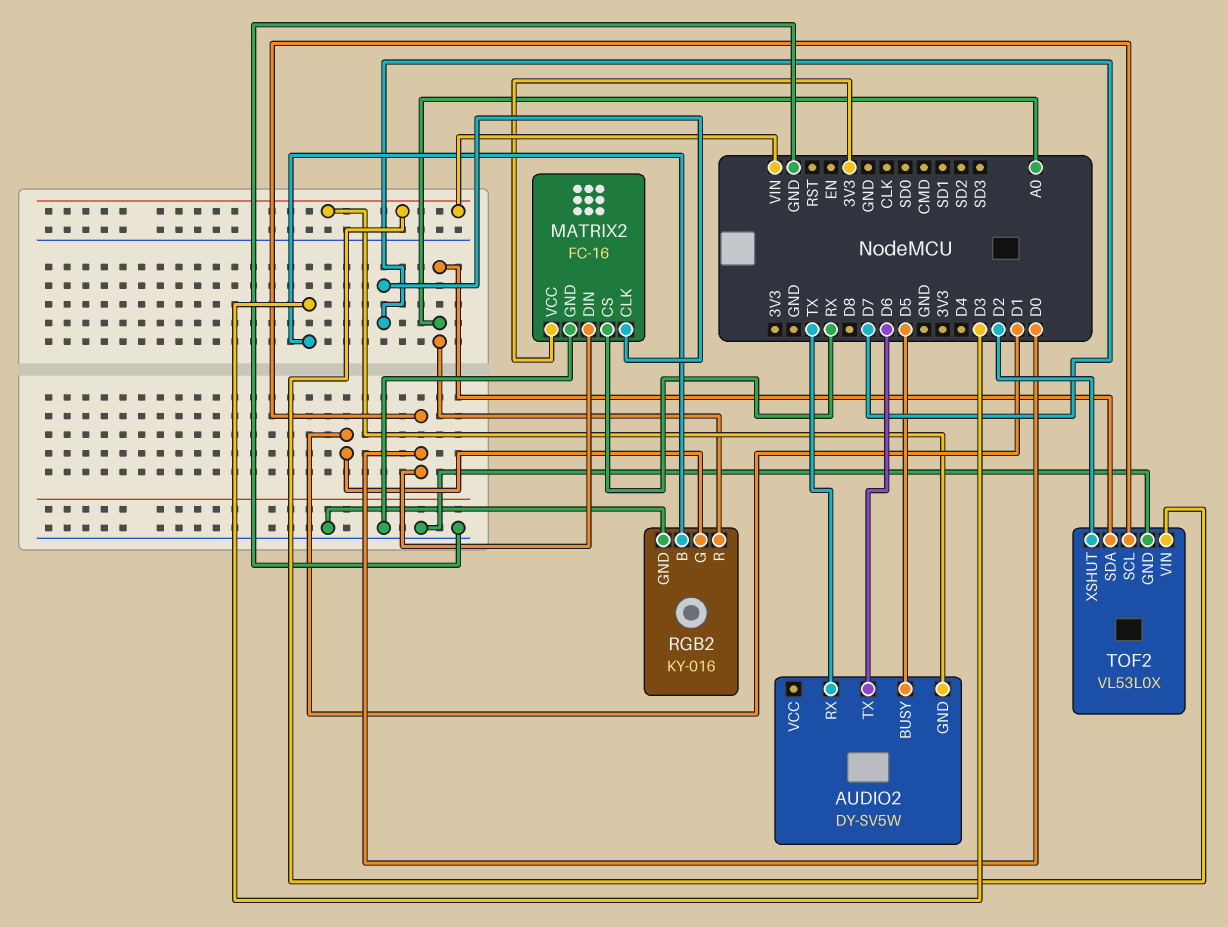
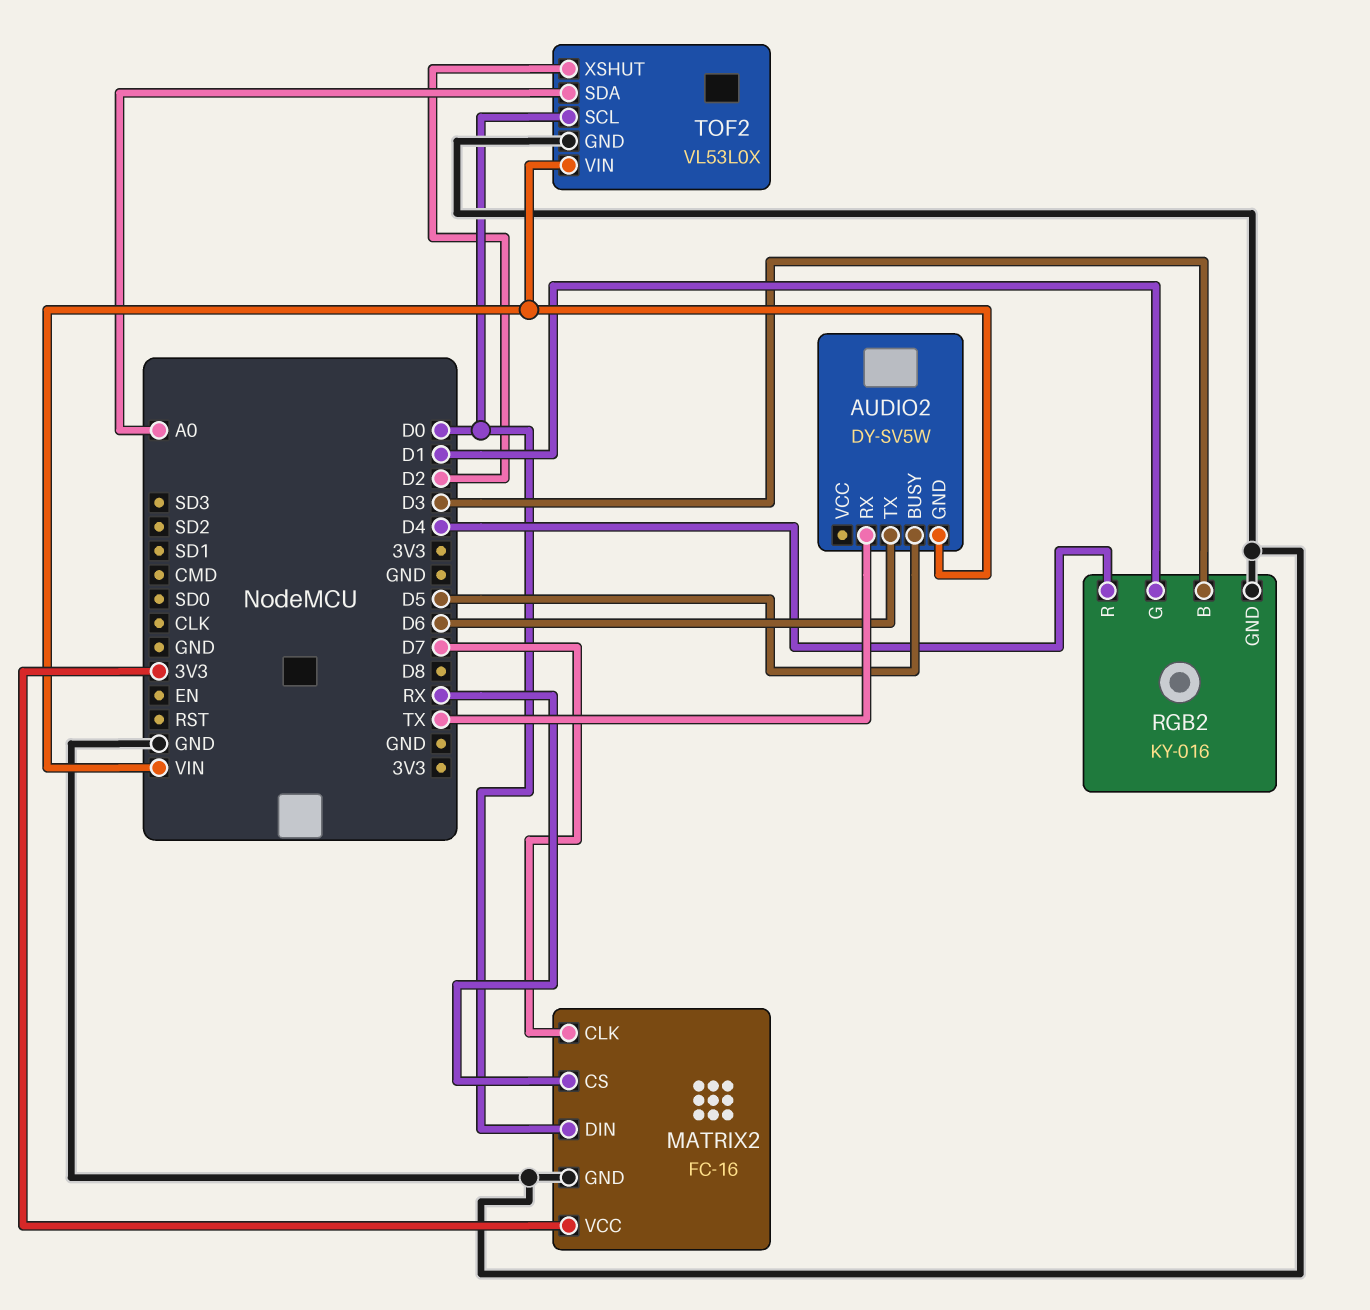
RGB2 pin R: A0 -> D4

